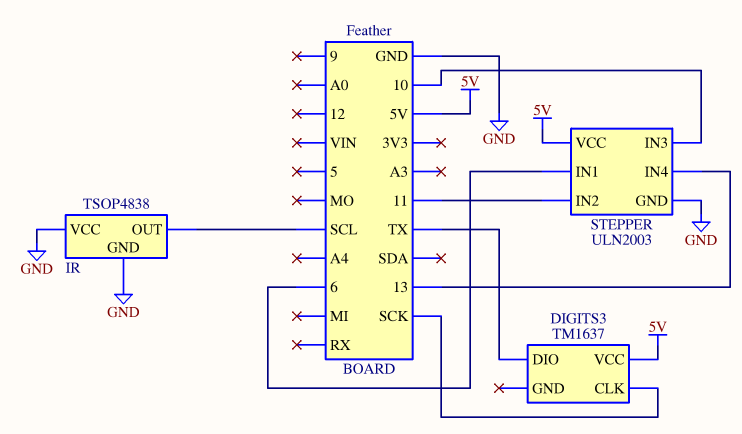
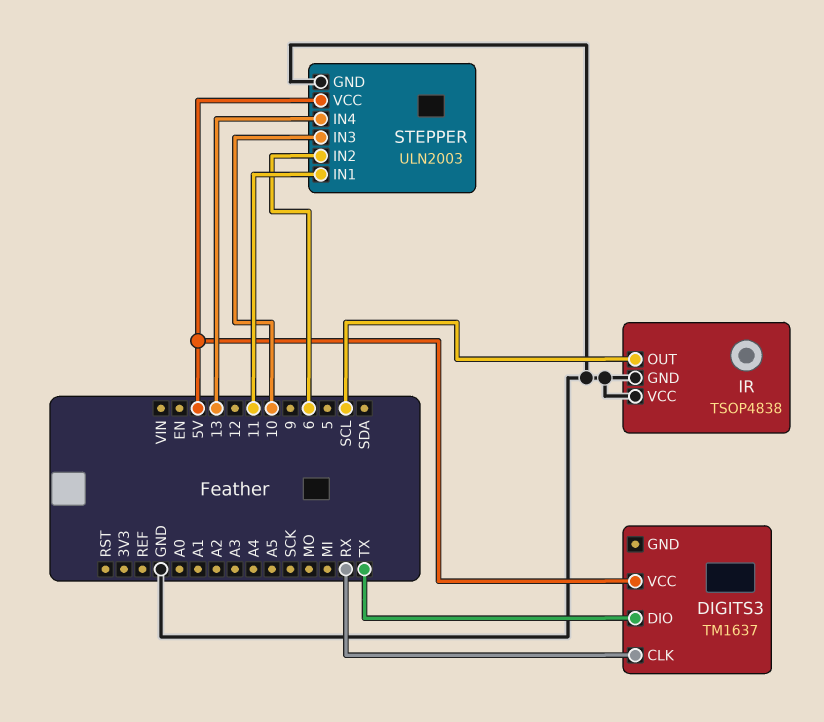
DIGITS3 pin CLK: SCK -> RX
STEPPER pin IN1: 6 -> 11
STEPPER pin IN2: 11 -> 6

